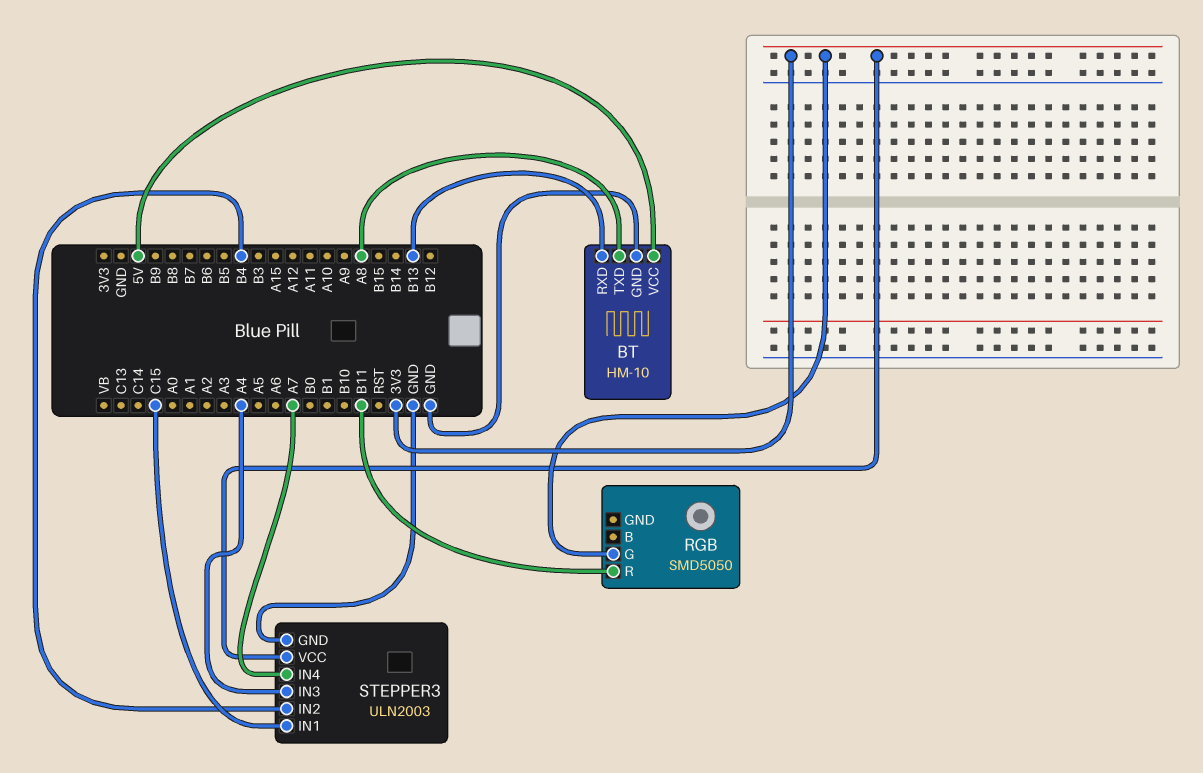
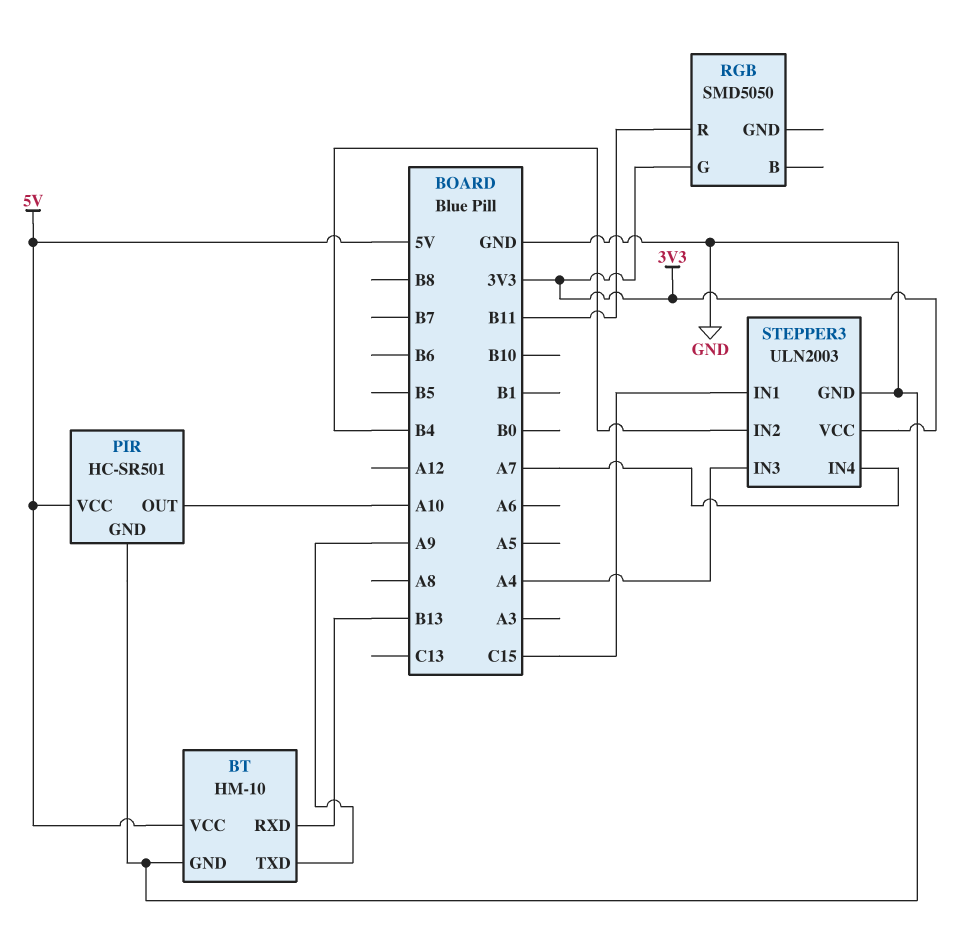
BT pin TXD: A8 -> A9
PIR: none -> HC-SR501
PIR pin GND: none -> GND
PIR pin OUT: none -> A10
PIR pin VCC: none -> 5V

